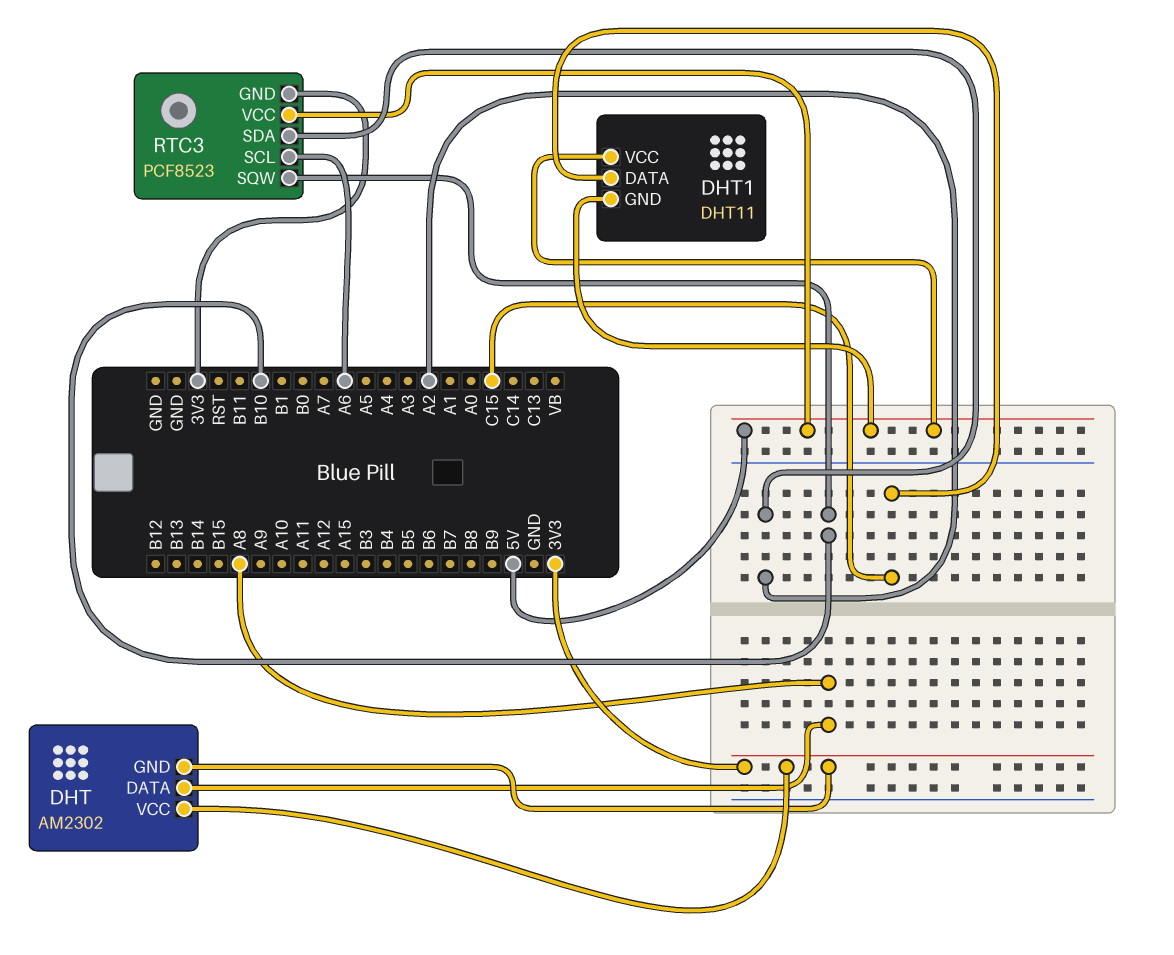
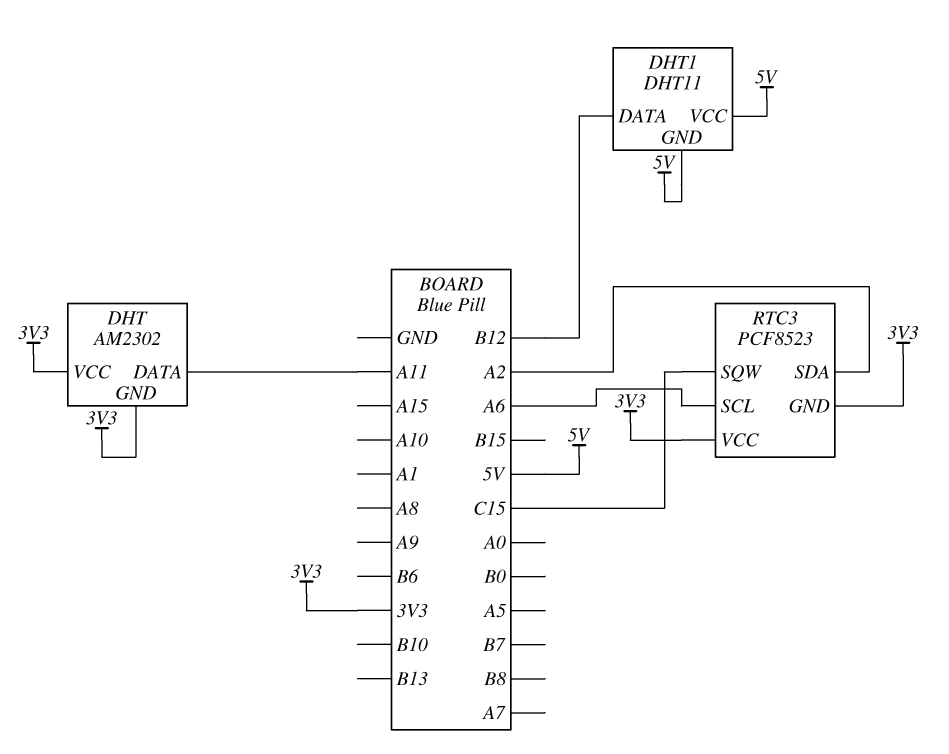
DHT pin DATA: A8 -> A11
DHT1 pin DATA: C15 -> B12
RTC3 pin SQW: B10 -> C15
RTC3 pin VCC: 5V -> 3V3

